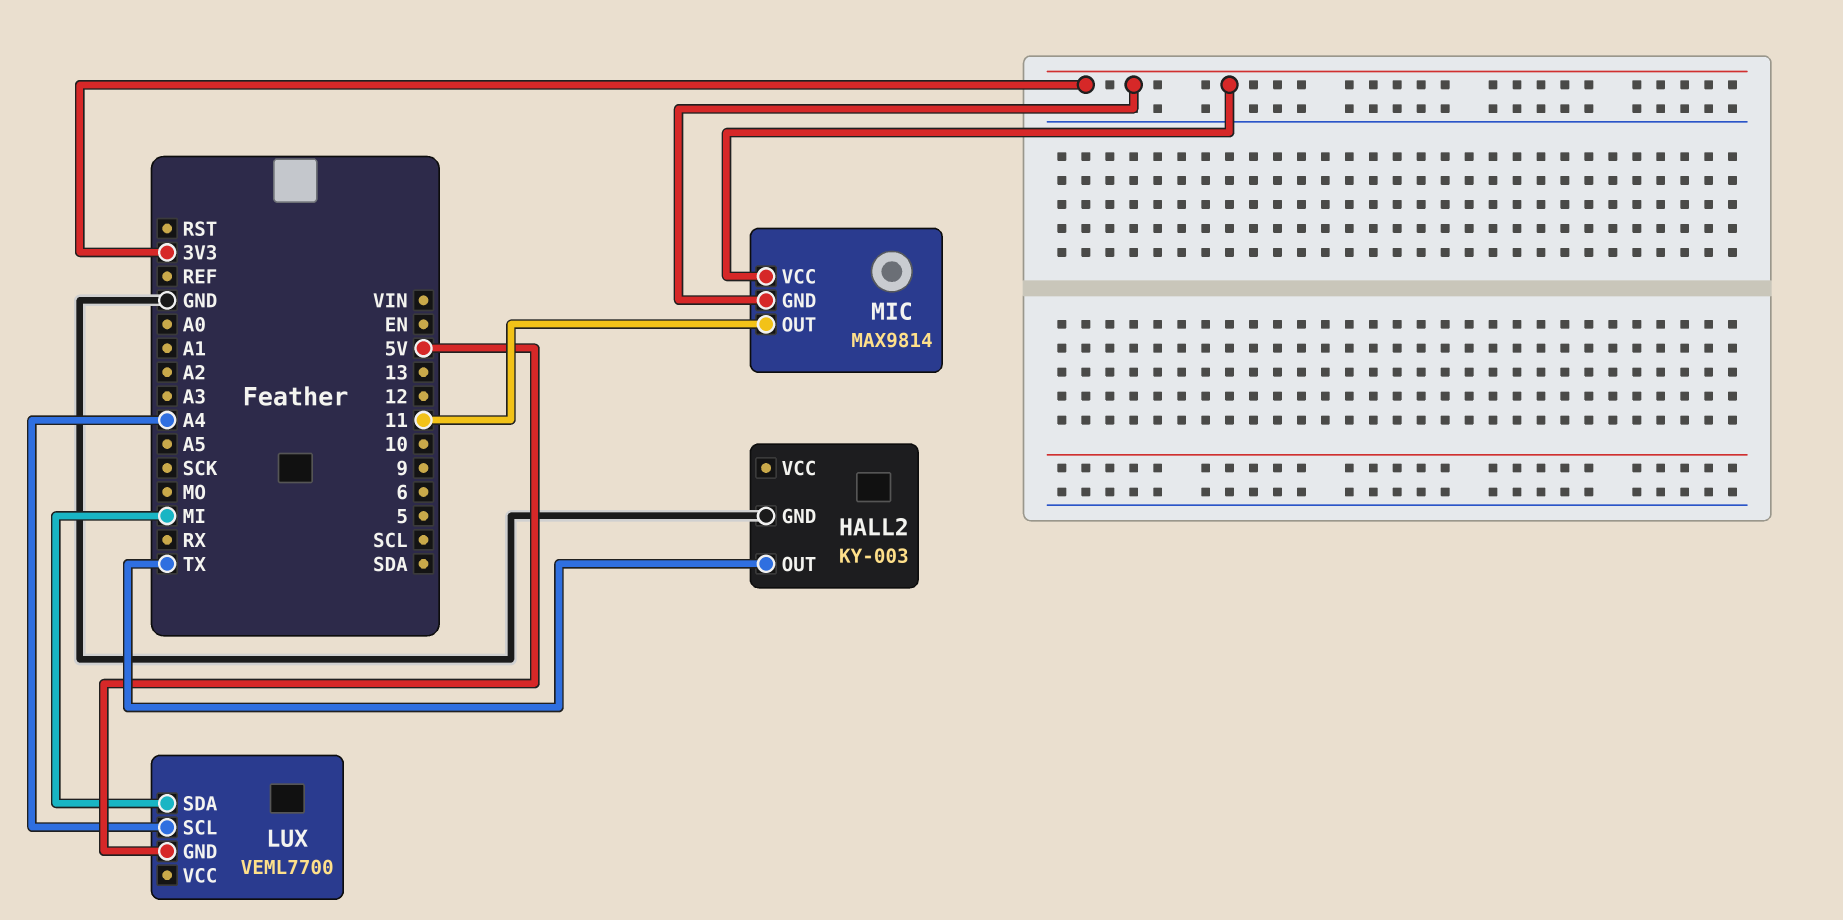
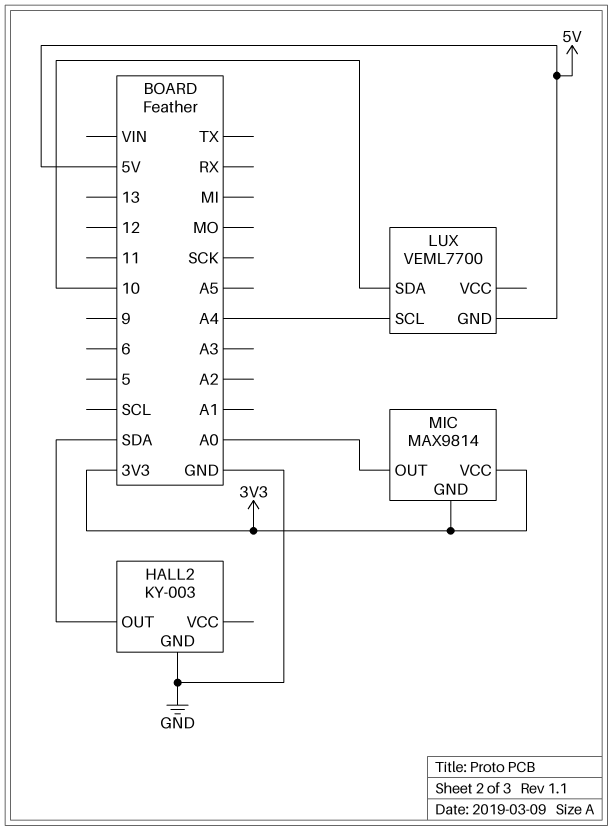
HALL2 pin OUT: TX -> SDA
LUX pin SDA: MI -> 10
MIC pin OUT: 11 -> A0

